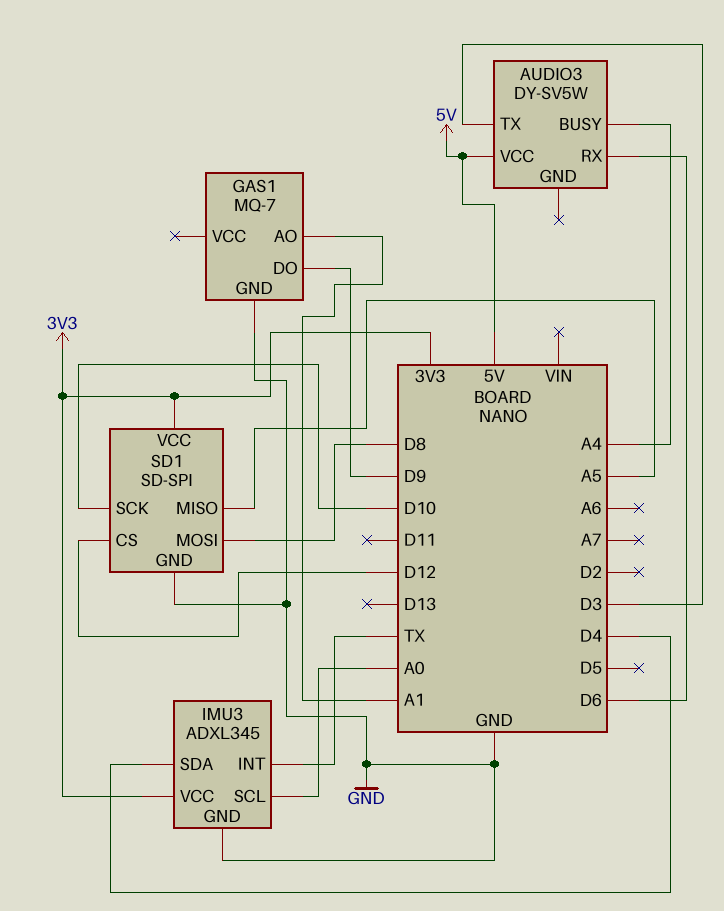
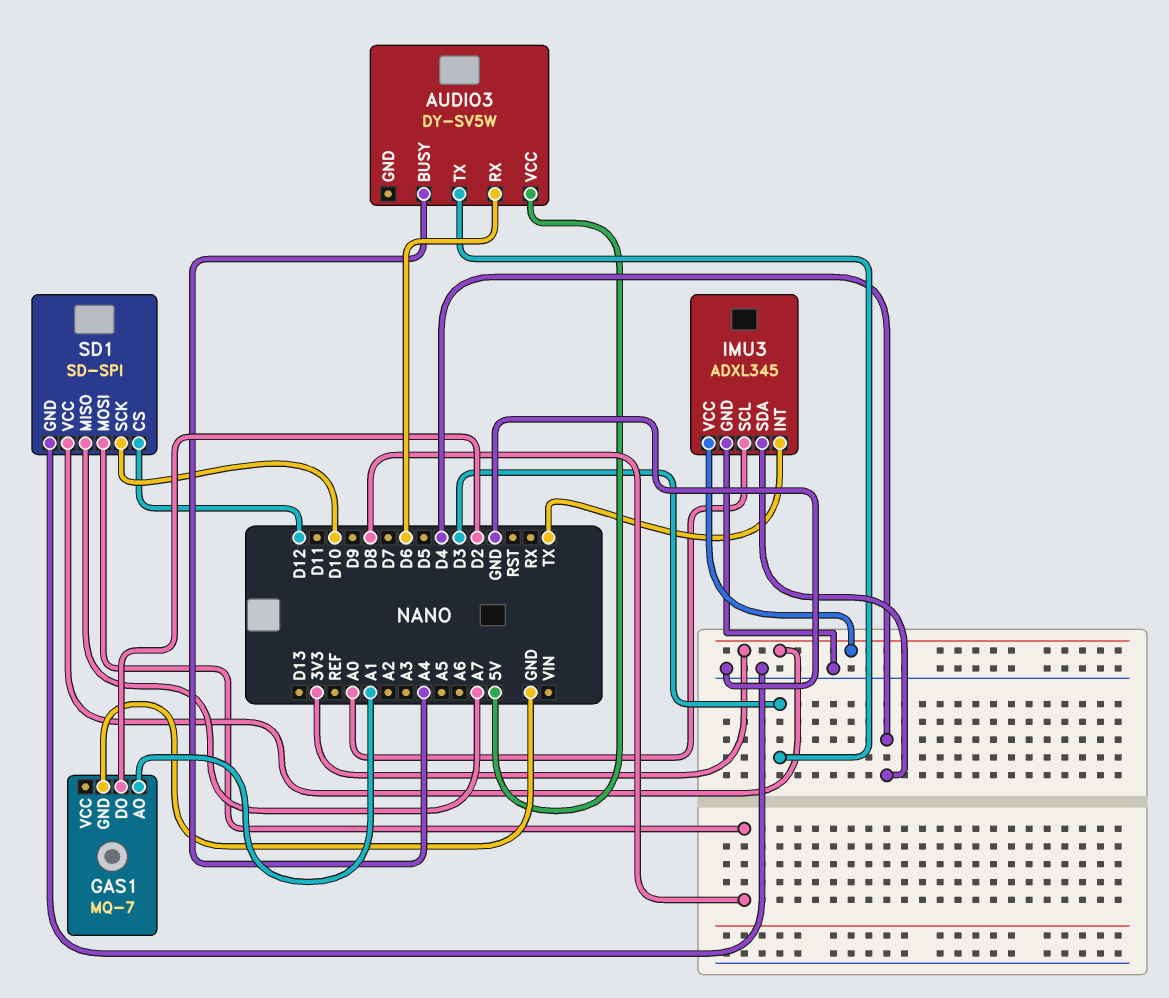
GAS1 pin DO: D9 -> D2
SD1 pin MISO: A5 -> A7

